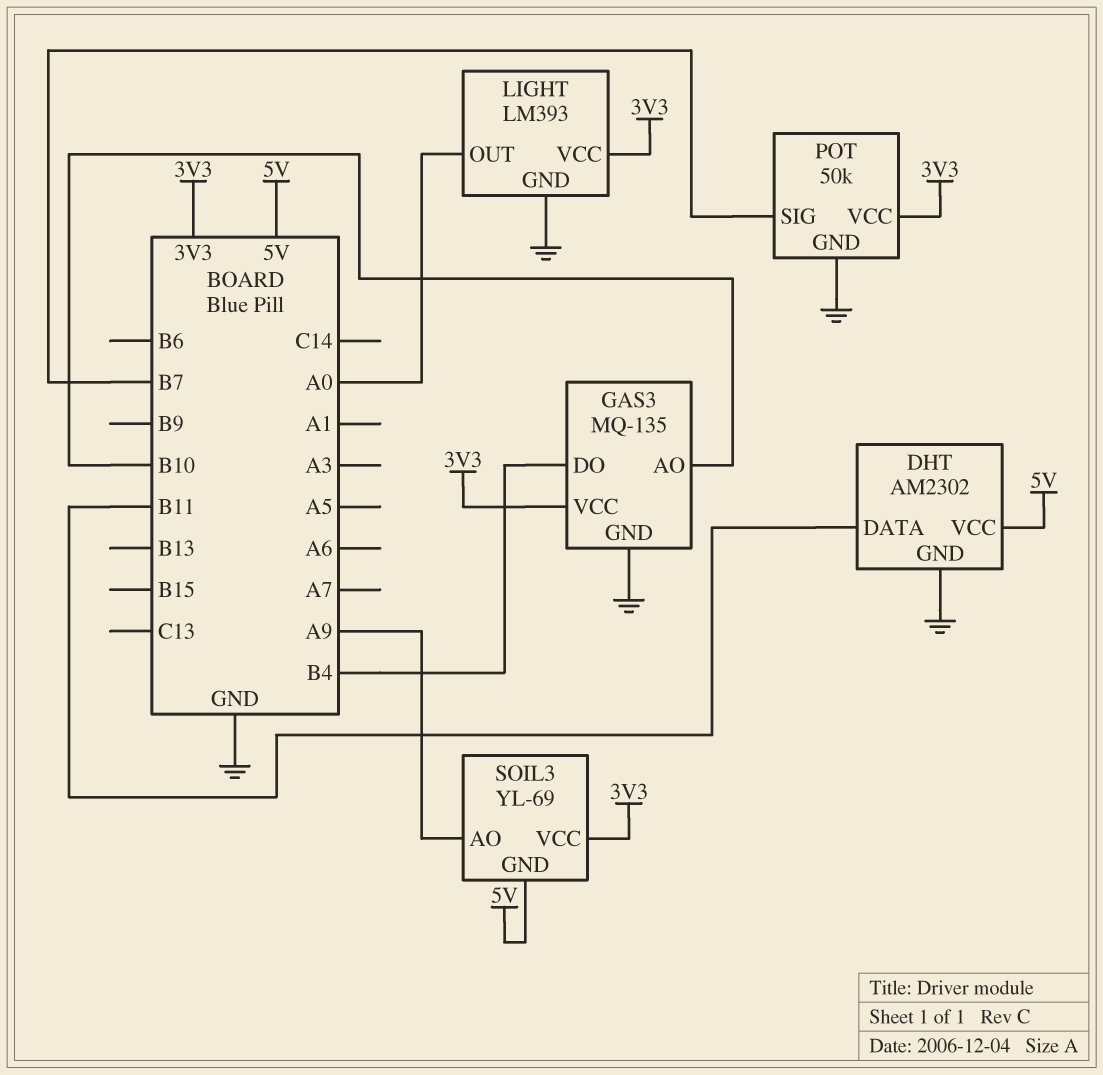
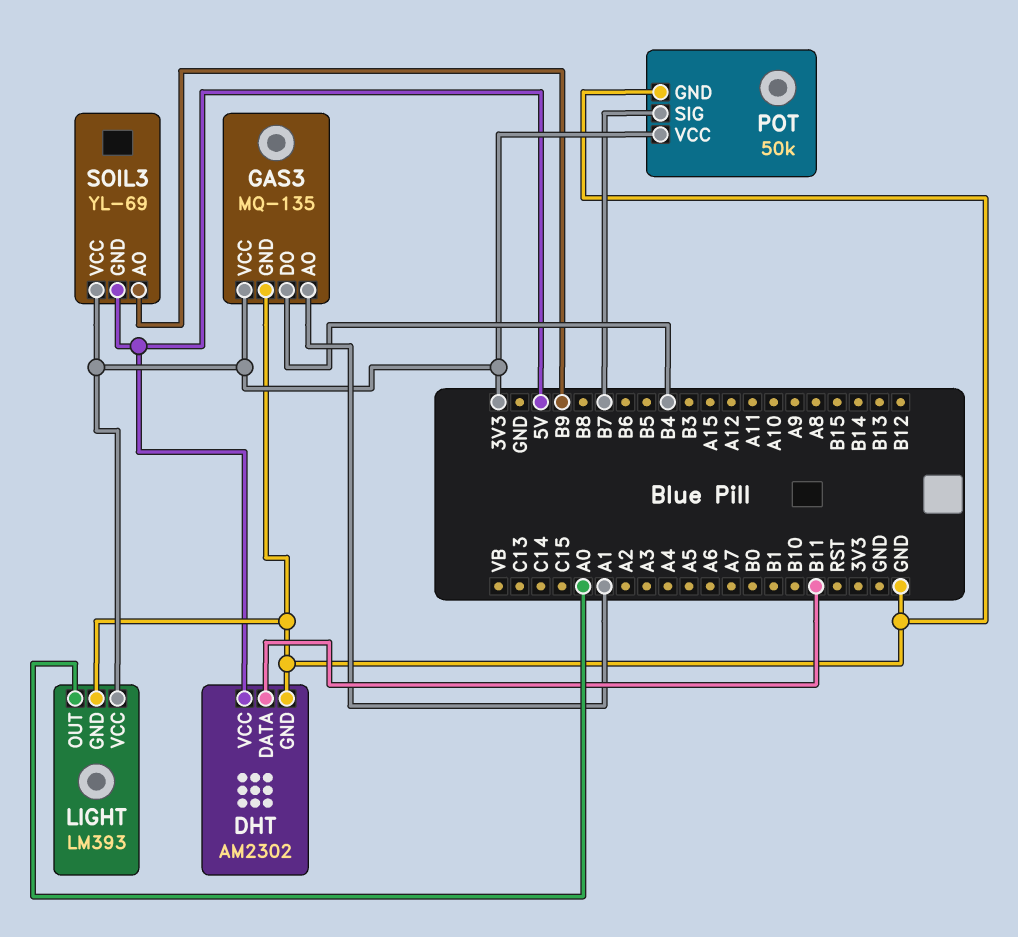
GAS3 pin AO: B10 -> A1
SOIL3 pin AO: A9 -> B9

